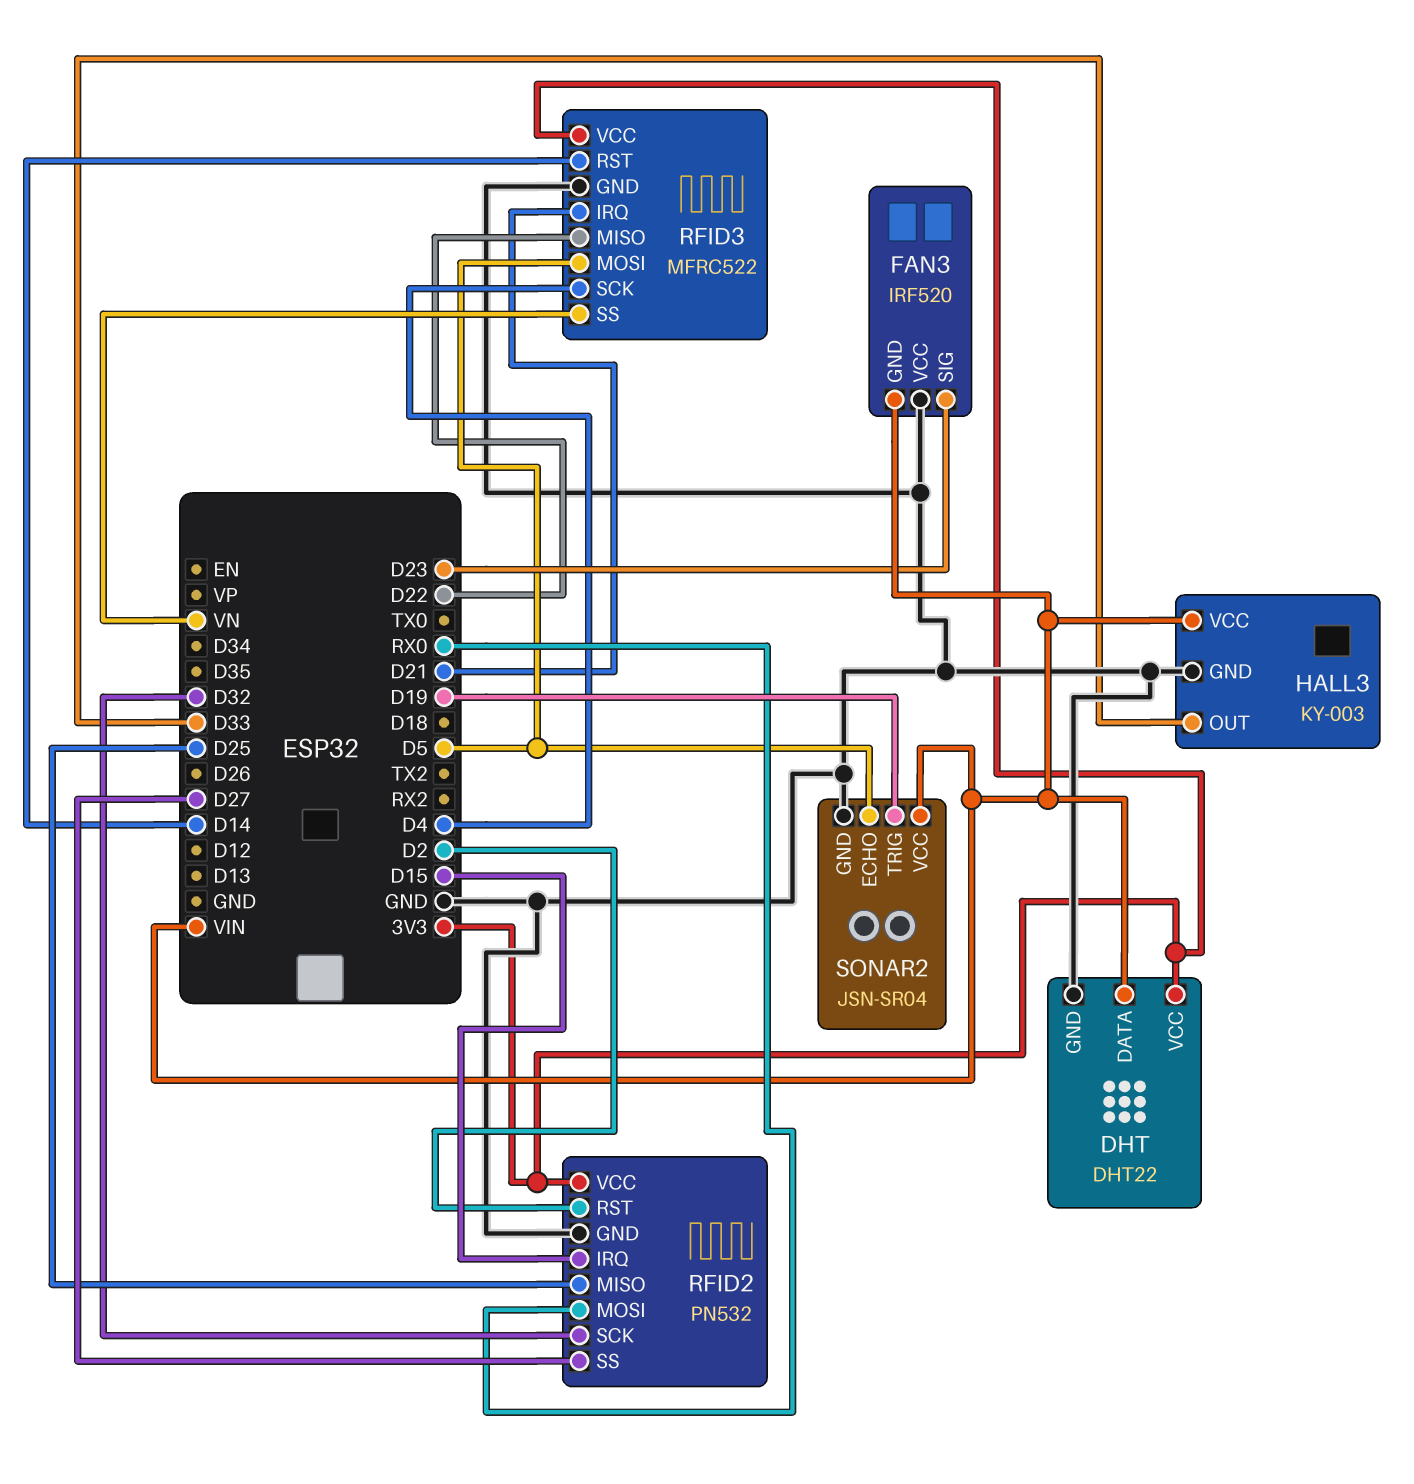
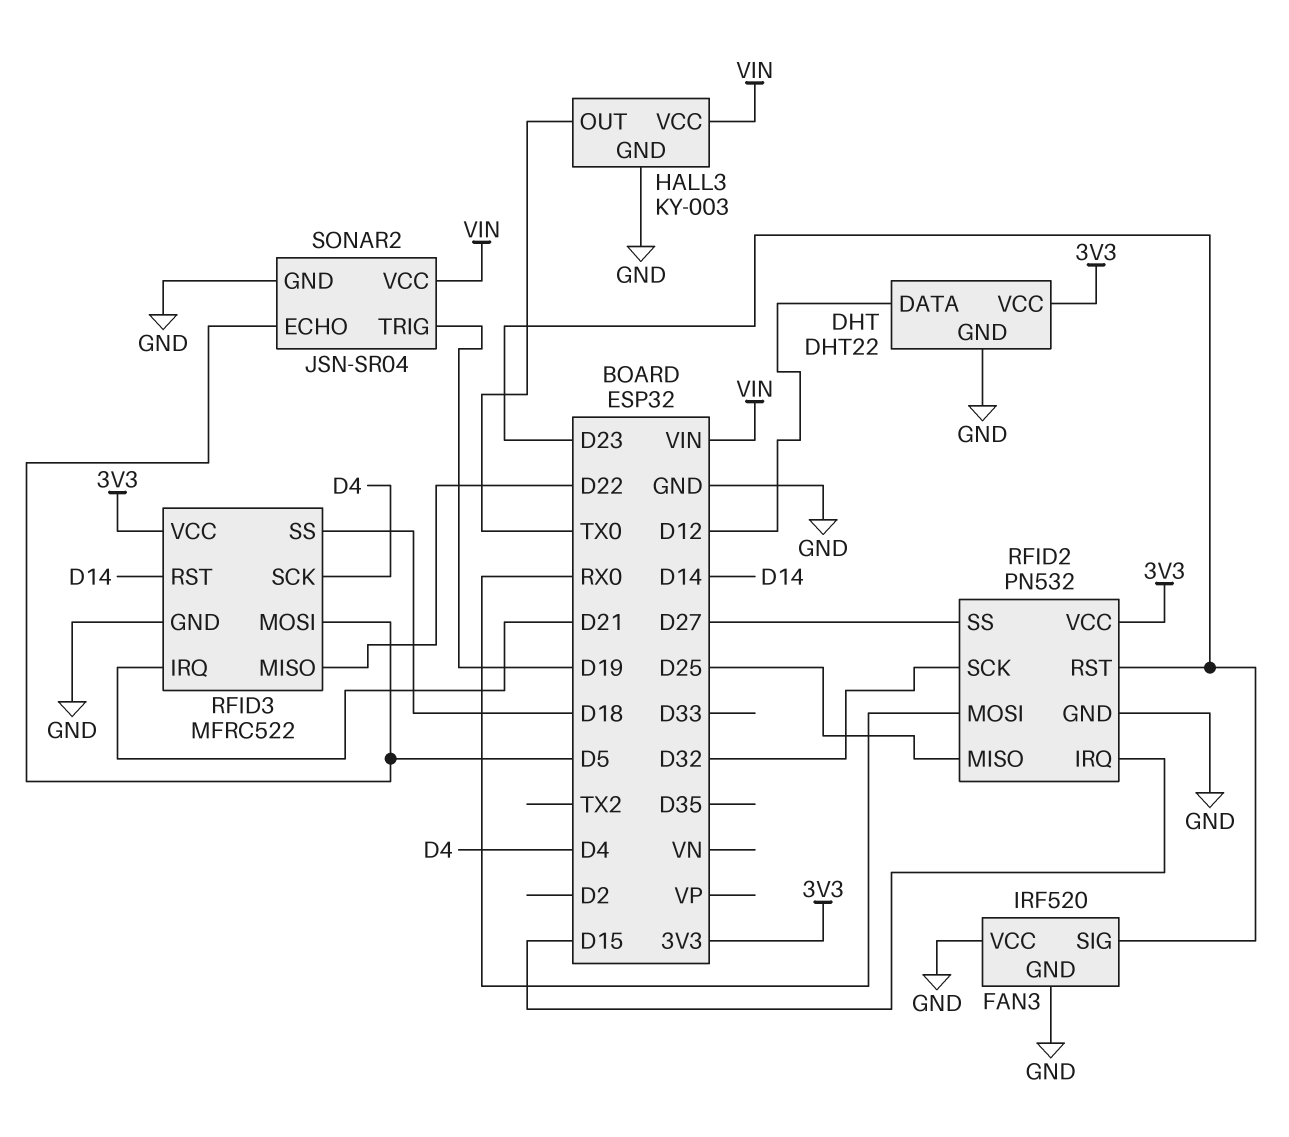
DHT pin DATA: VIN -> D12
FAN3 pin GND: VIN -> GND
HALL3 pin OUT: D33 -> TX0
RFID2 pin RST: D2 -> D23
RFID3 pin SS: VN -> D18

